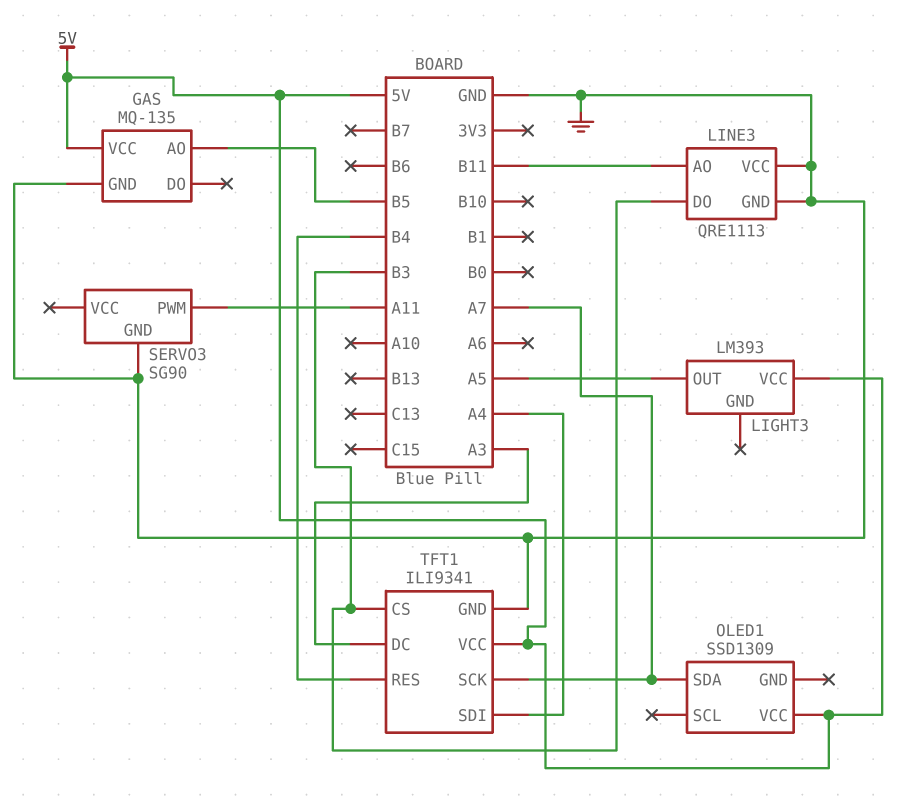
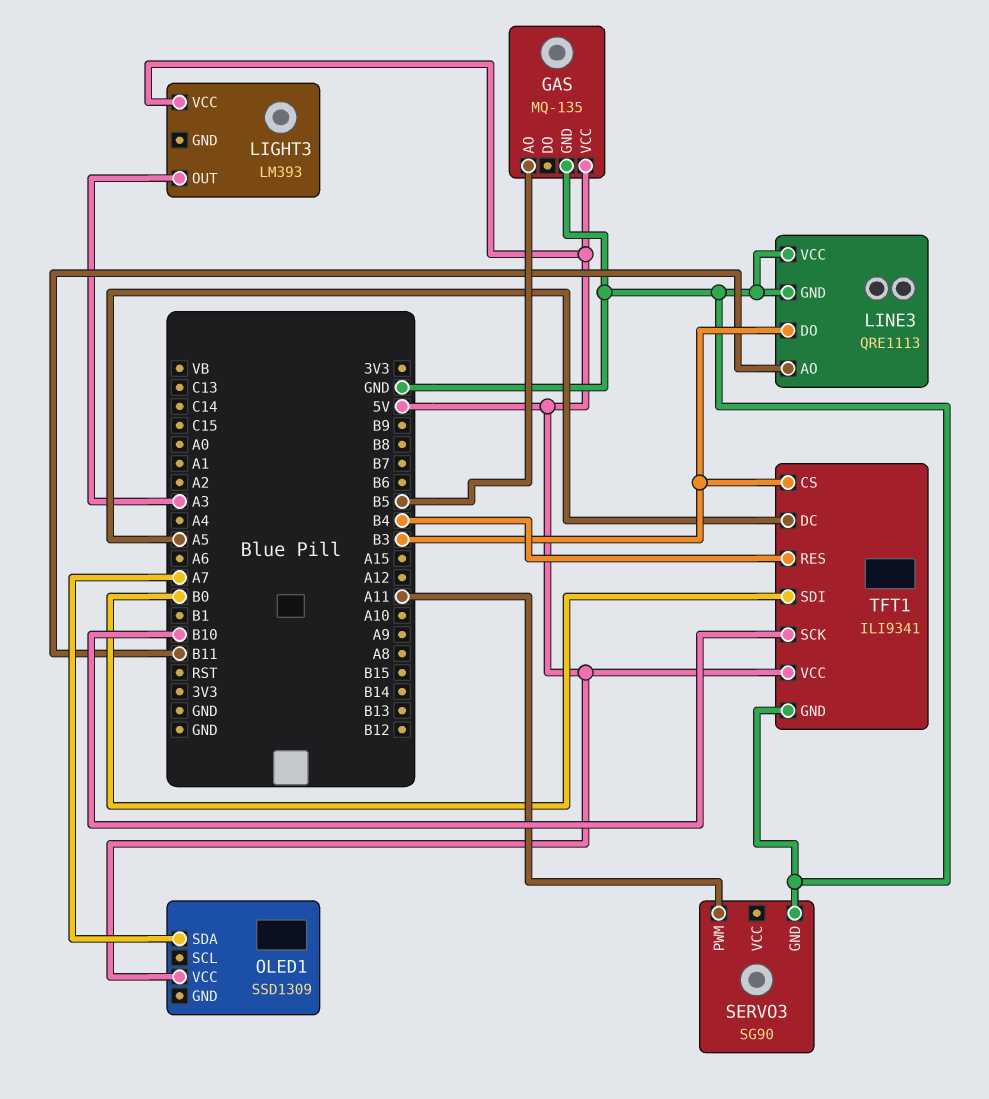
LIGHT3 pin OUT: A5 -> A3
TFT1 pin DC: A3 -> A5
TFT1 pin SCK: A7 -> B10
TFT1 pin SDI: A4 -> B0

